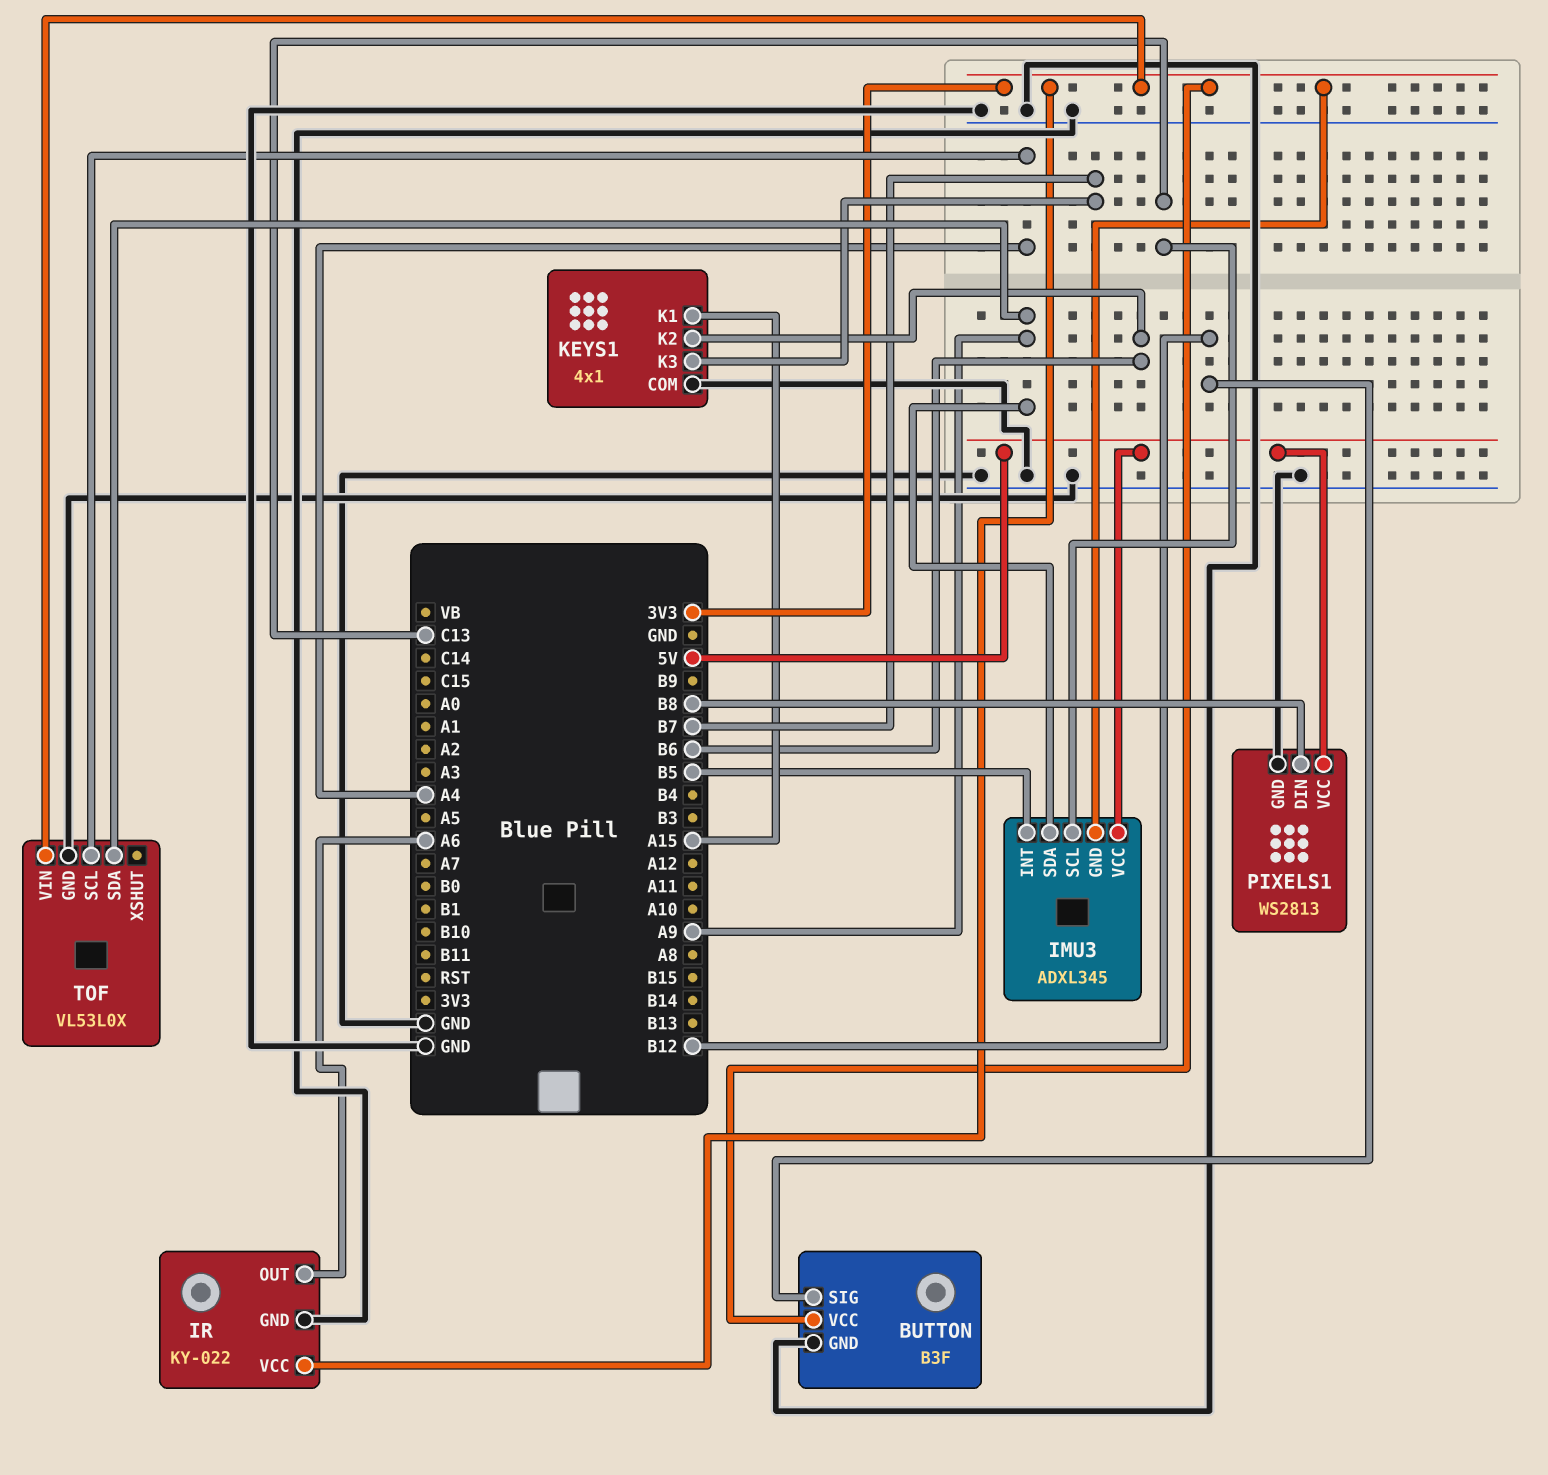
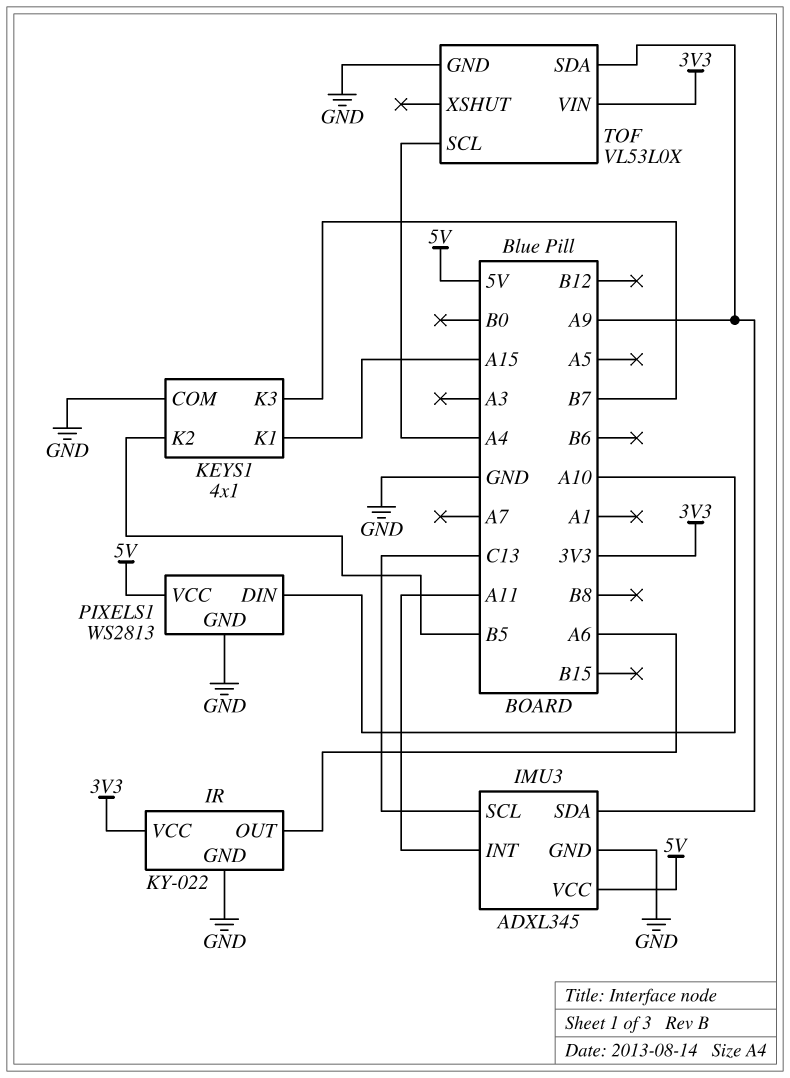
BUTTON: B3F -> none
BUTTON pin GND: GND -> none
BUTTON pin SIG: B12 -> none
BUTTON pin VCC: 3V3 -> none
IMU3 pin GND: 3V3 -> GND
IMU3 pin INT: B5 -> A11
KEYS1 pin K2: B6 -> B5
PIXELS1 pin DIN: B8 -> A10

